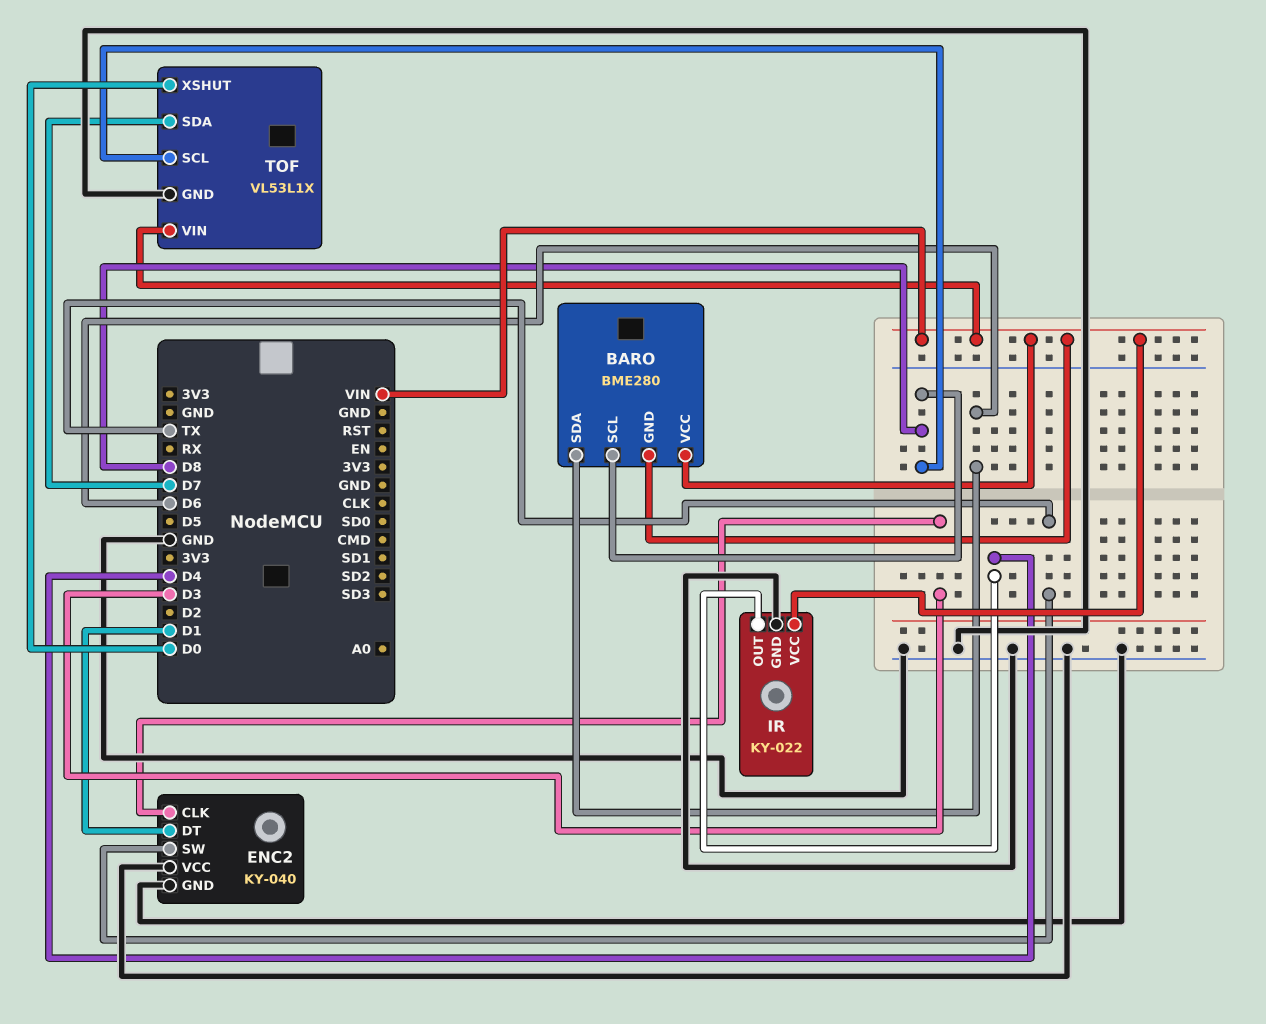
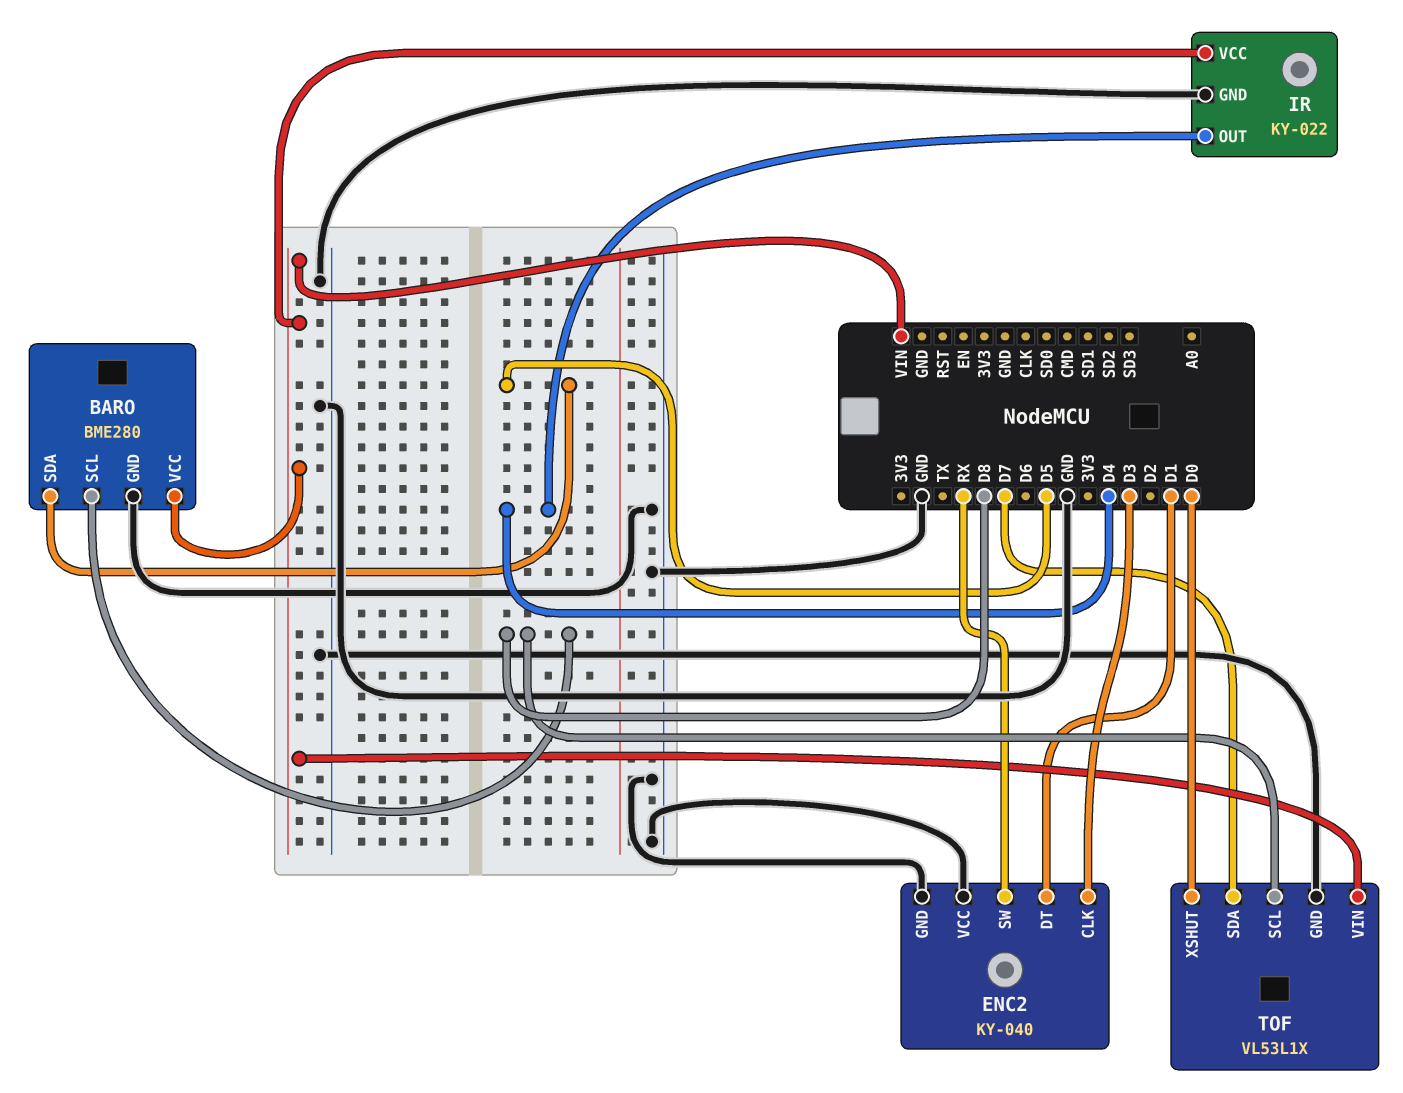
BARO pin GND: VIN -> GND
BARO pin SDA: D6 -> D5
ENC2 pin SW: TX -> RX

